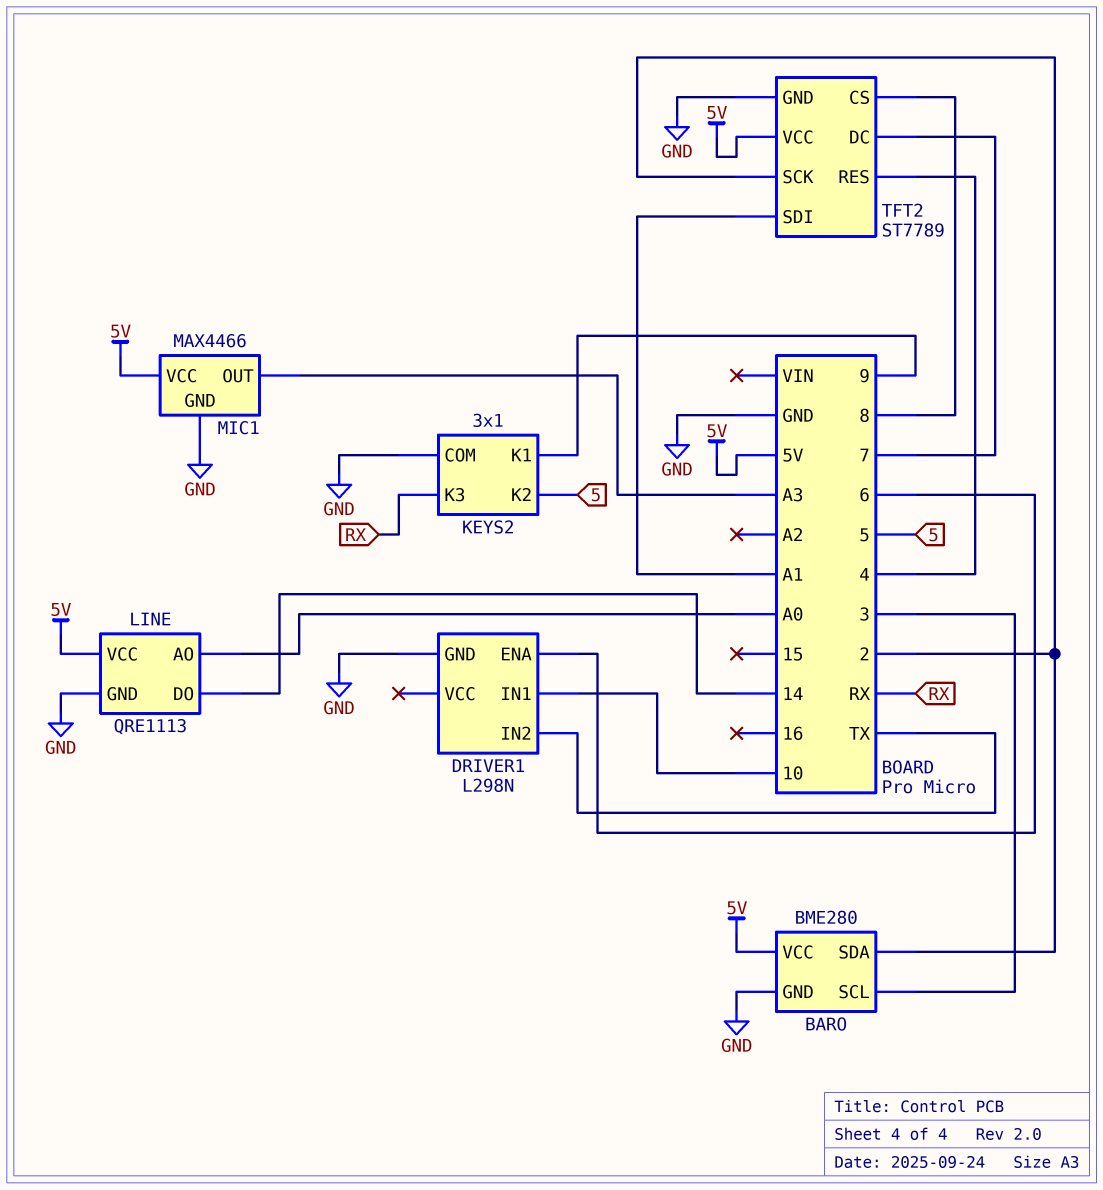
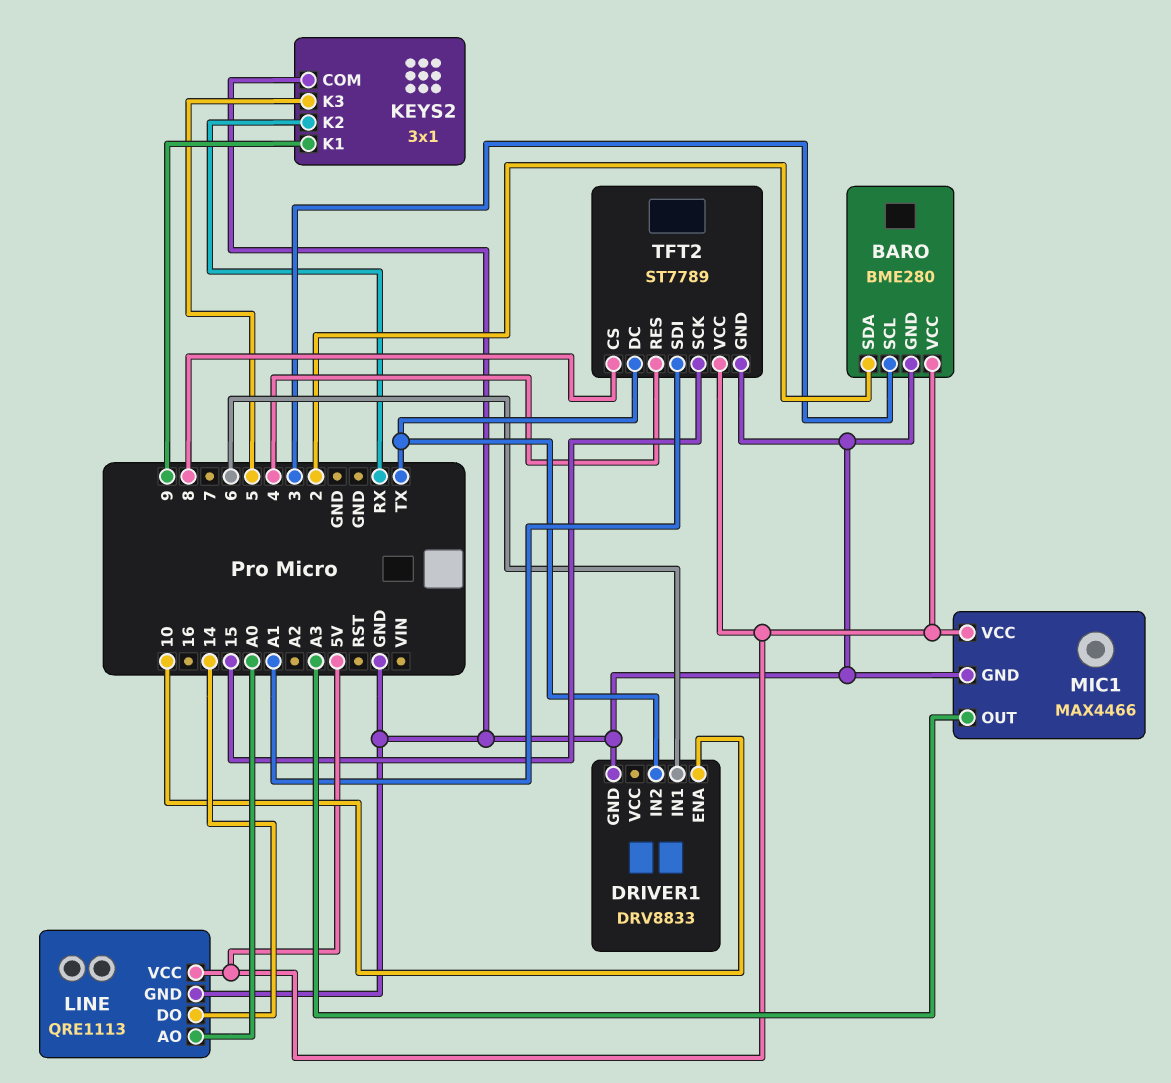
DRIVER1: L298N -> DRV8833
DRIVER1 pin ENA: 6 -> 10
DRIVER1 pin IN1: 10 -> 6
KEYS2 pin K2: 5 -> RX
KEYS2 pin K3: RX -> 5
TFT2 pin DC: 7 -> TX
TFT2 pin SCK: 2 -> 15

